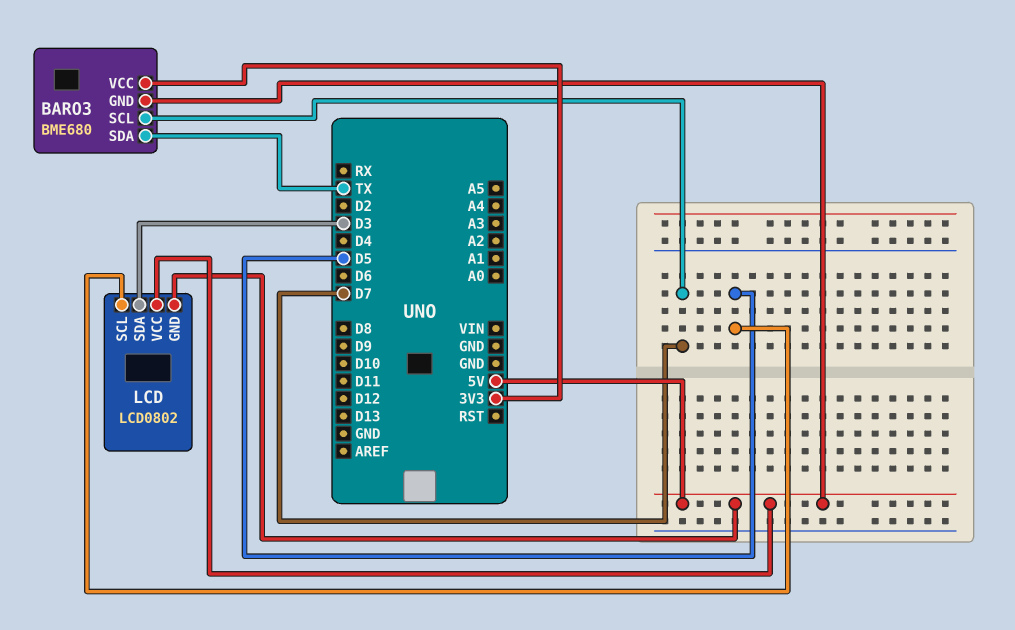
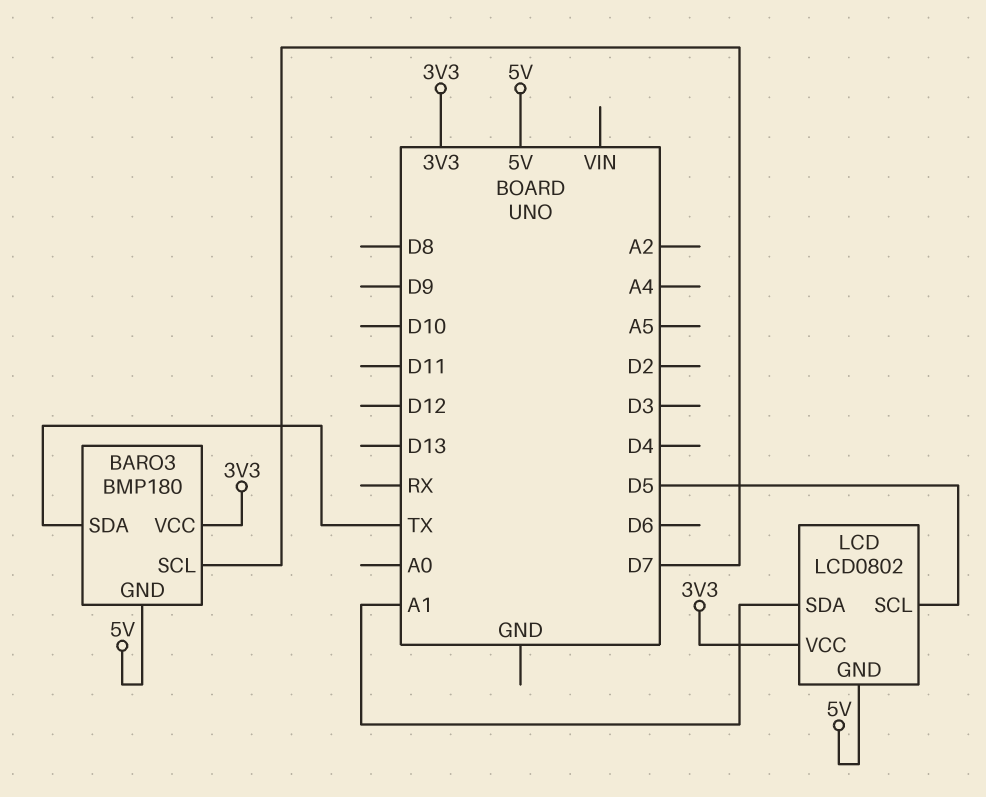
BARO3: BME680 -> BMP180
LCD pin SDA: D3 -> A1
LCD pin VCC: 5V -> 3V3

